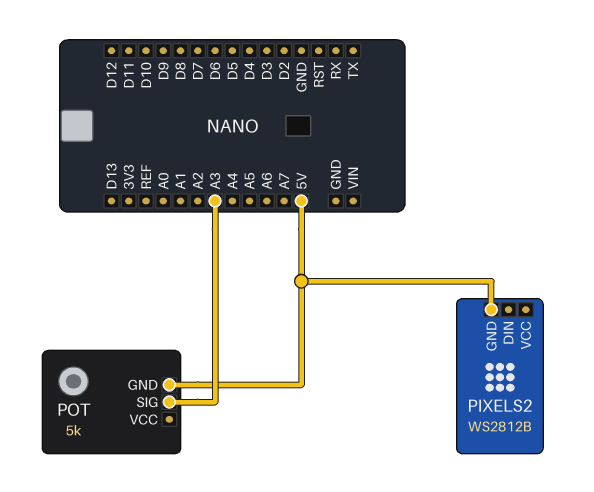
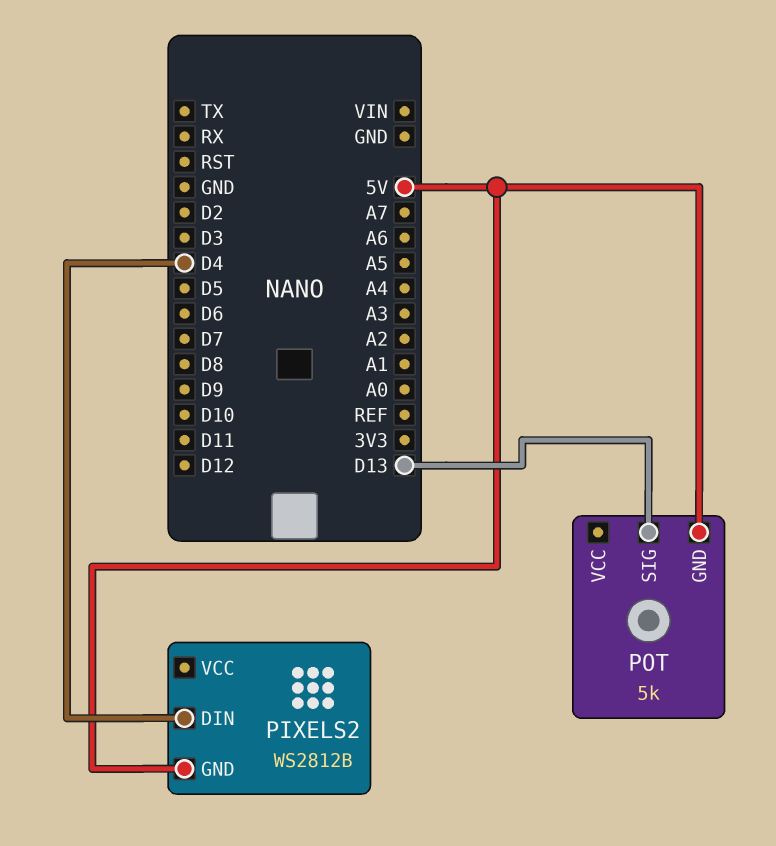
PIXELS2 pin DIN: none -> D4
POT pin SIG: A3 -> D13

